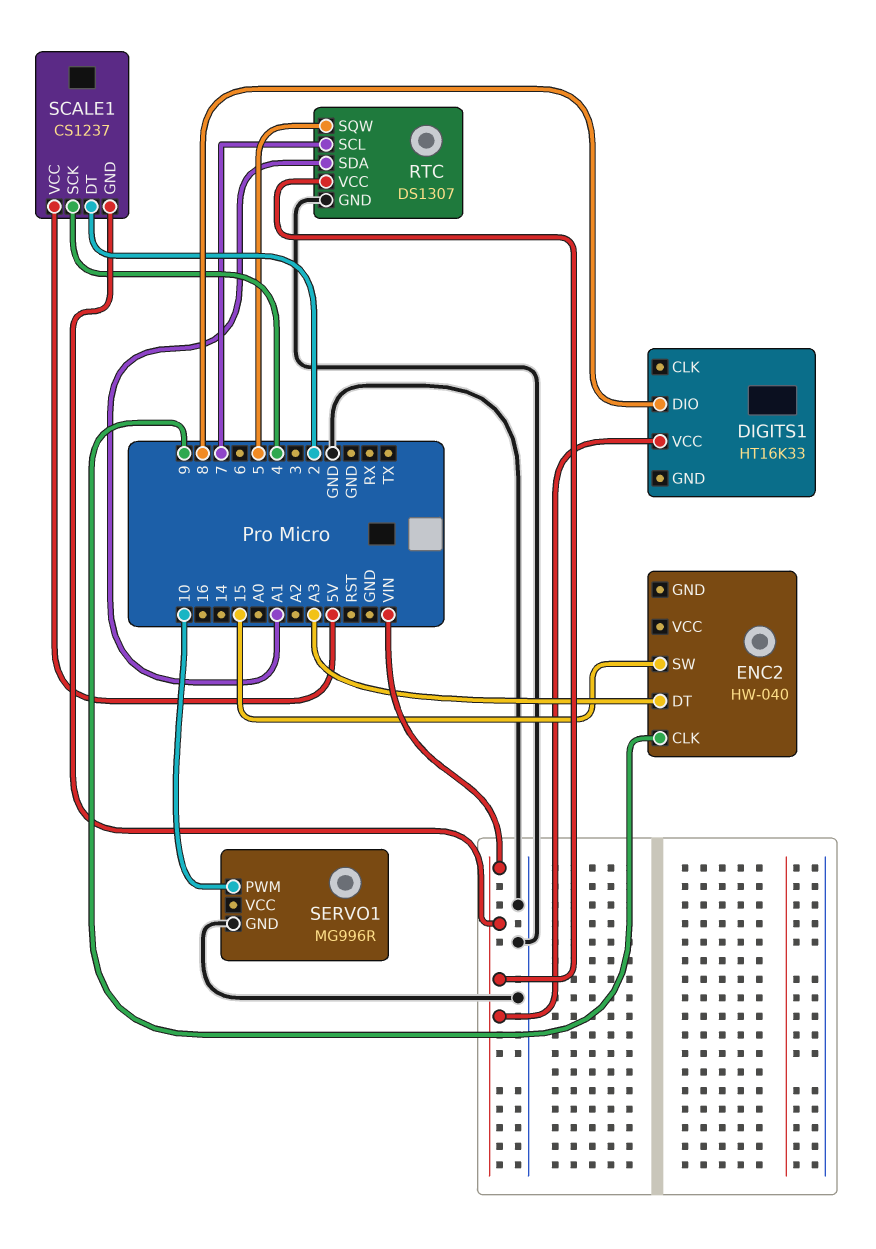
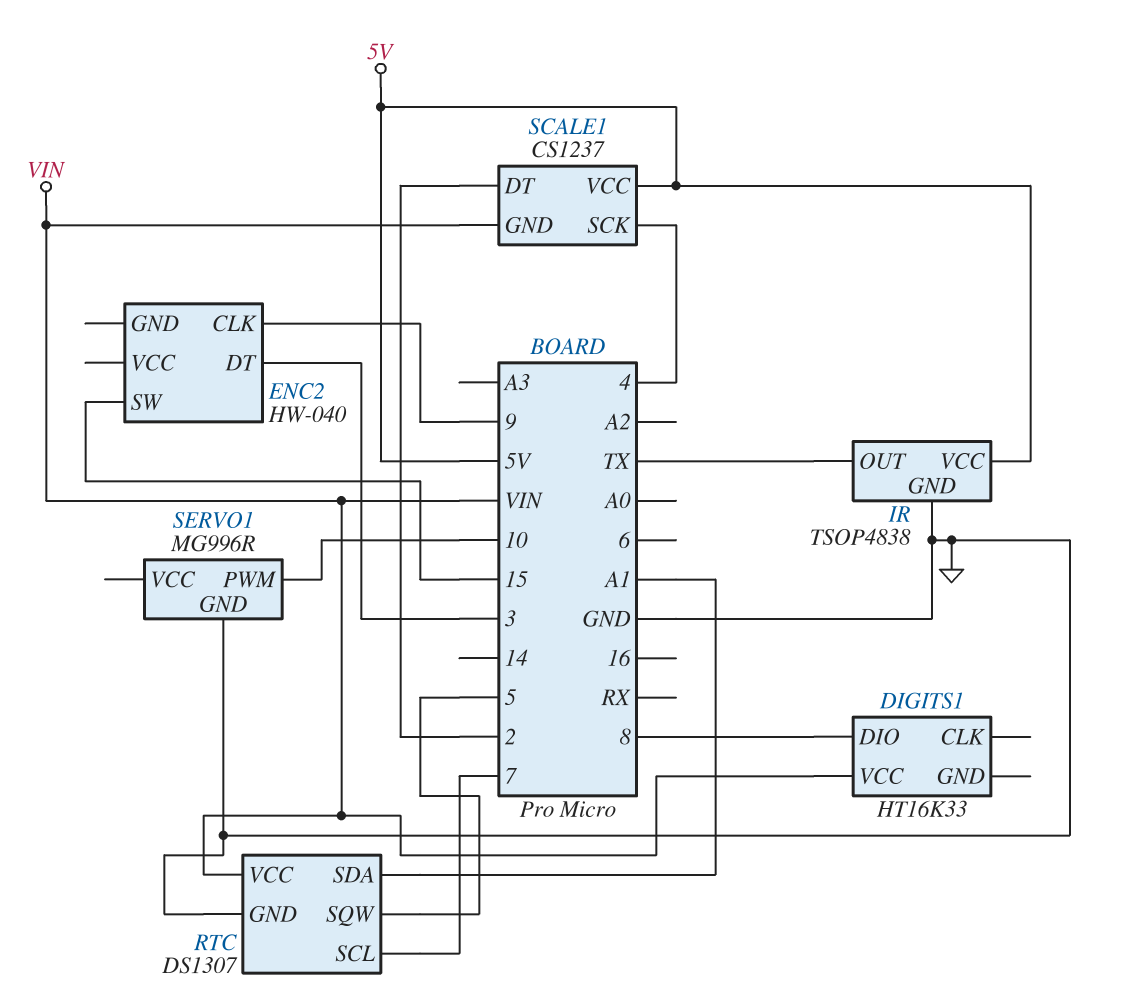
ENC2 pin DT: A3 -> 3
IR: none -> TSOP4838
IR pin GND: none -> GND
IR pin OUT: none -> TX
IR pin VCC: none -> 5V

